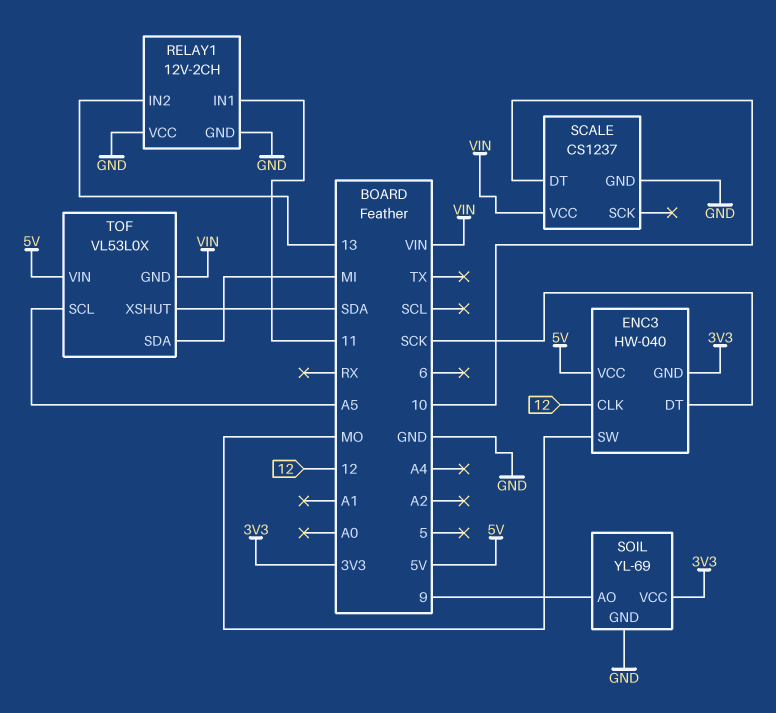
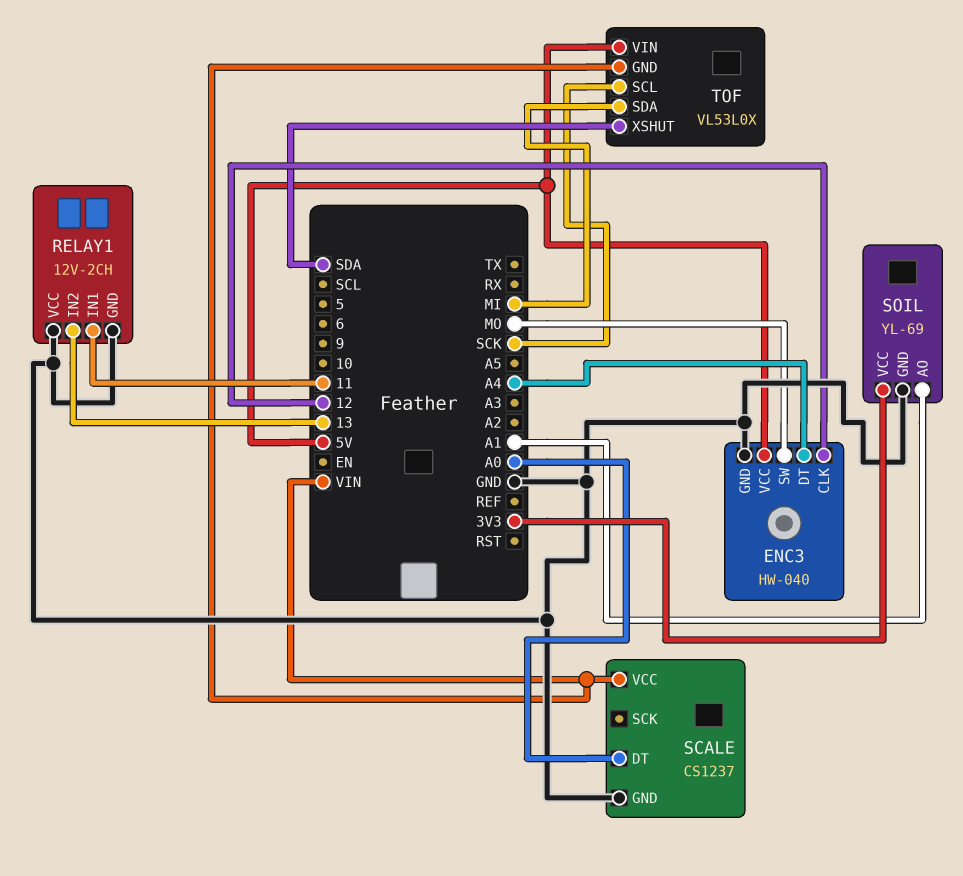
ENC3 pin DT: SCK -> A4
ENC3 pin GND: 3V3 -> GND
SCALE pin DT: 10 -> A0
SOIL pin AO: 9 -> A1
TOF pin SCL: A5 -> SCK

